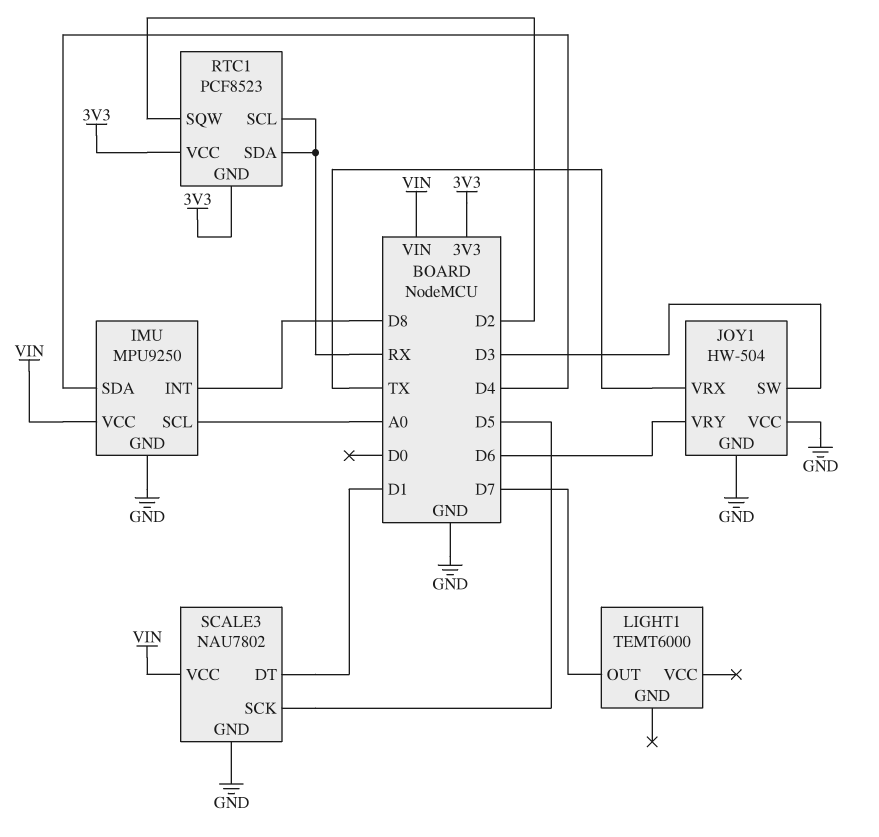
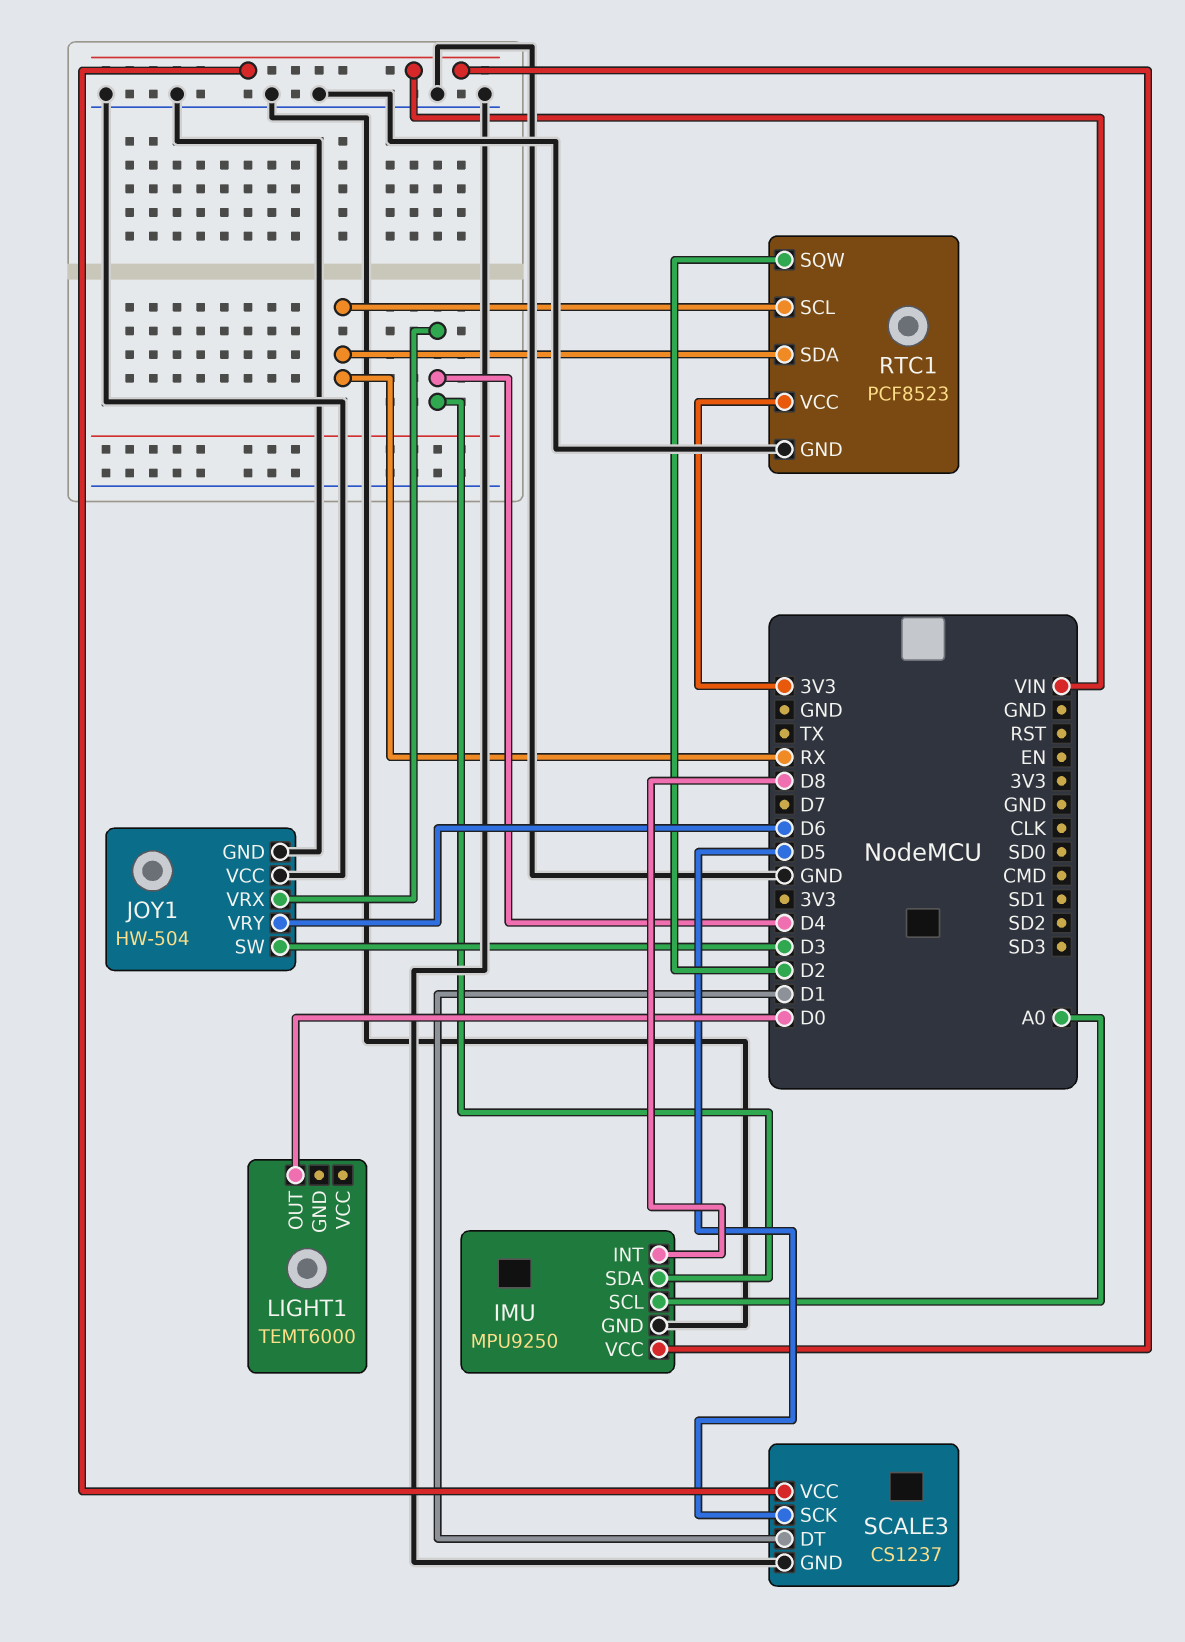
JOY1 pin VRX: TX -> D4
LIGHT1 pin OUT: D7 -> D0
RTC1 pin GND: 3V3 -> GND
SCALE3: NAU7802 -> CS1237

